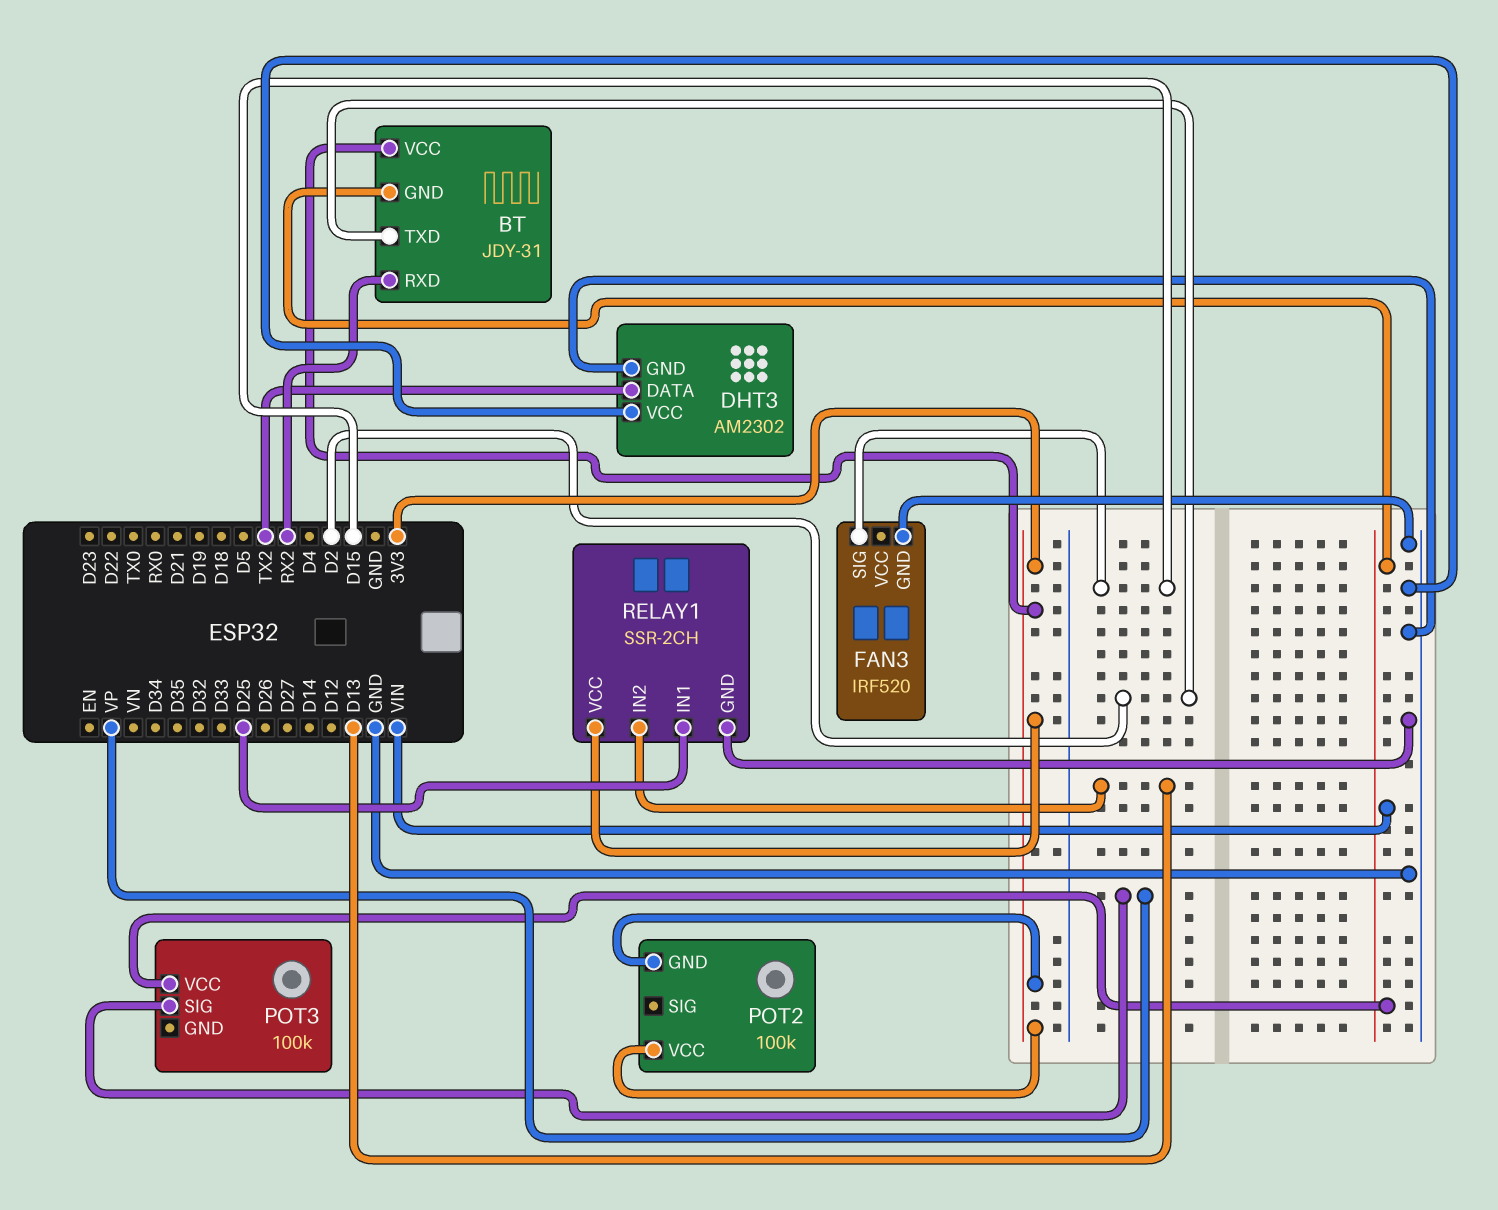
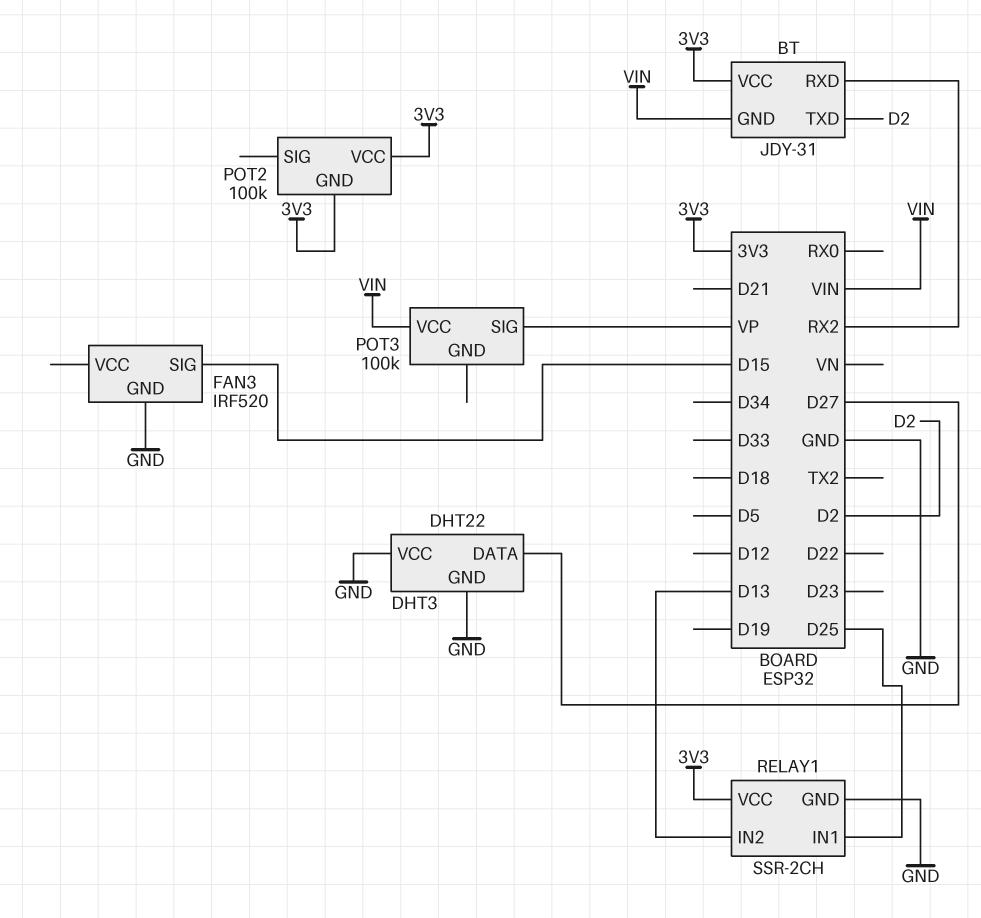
DHT3: AM2302 -> DHT22
DHT3 pin DATA: TX2 -> D27

